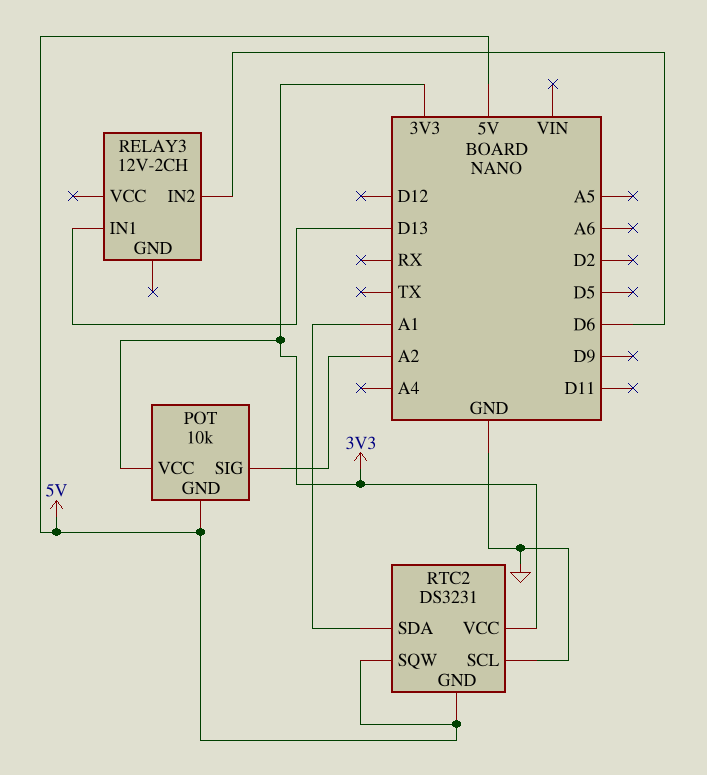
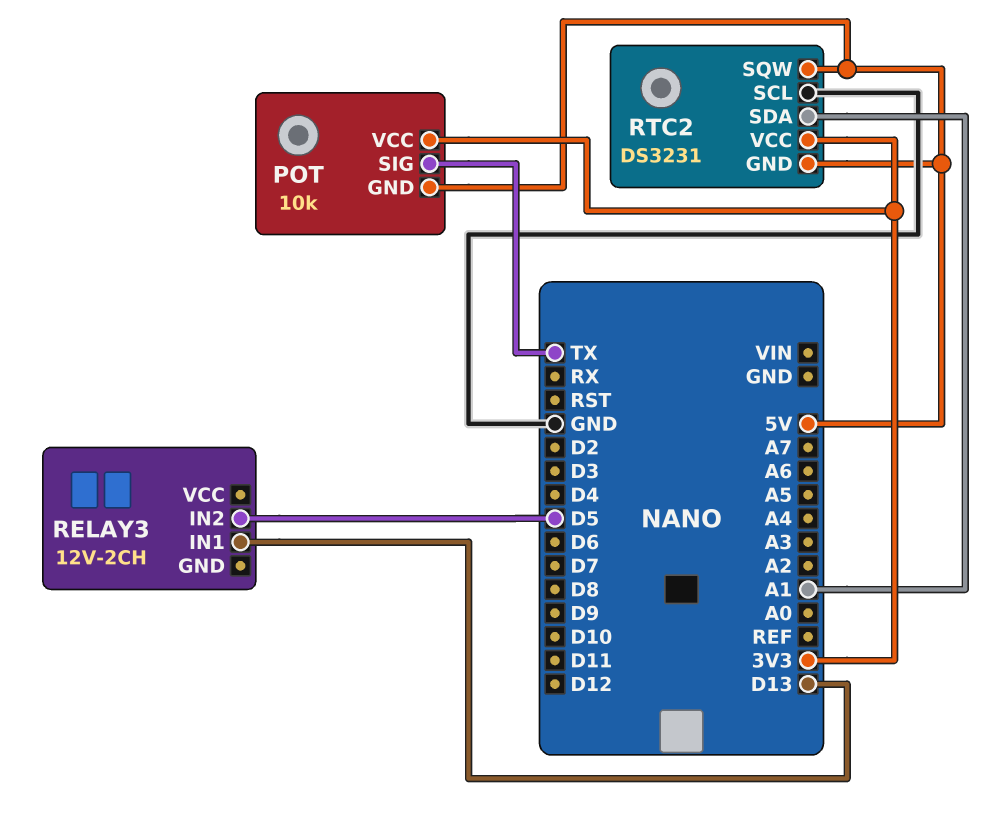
POT pin SIG: A2 -> TX
RELAY3 pin IN2: D6 -> D5

